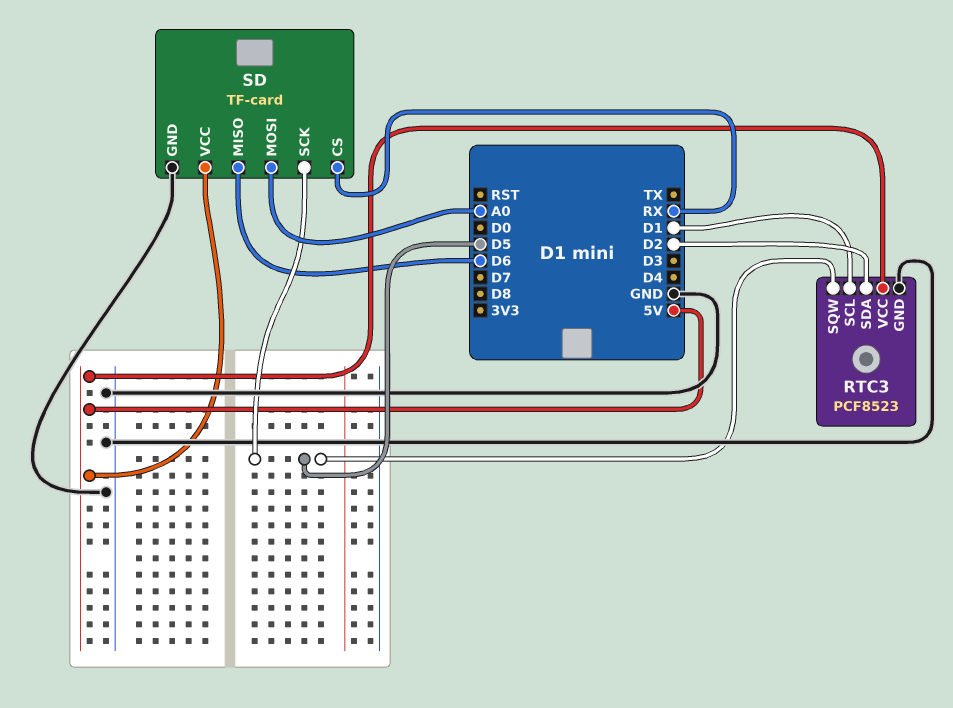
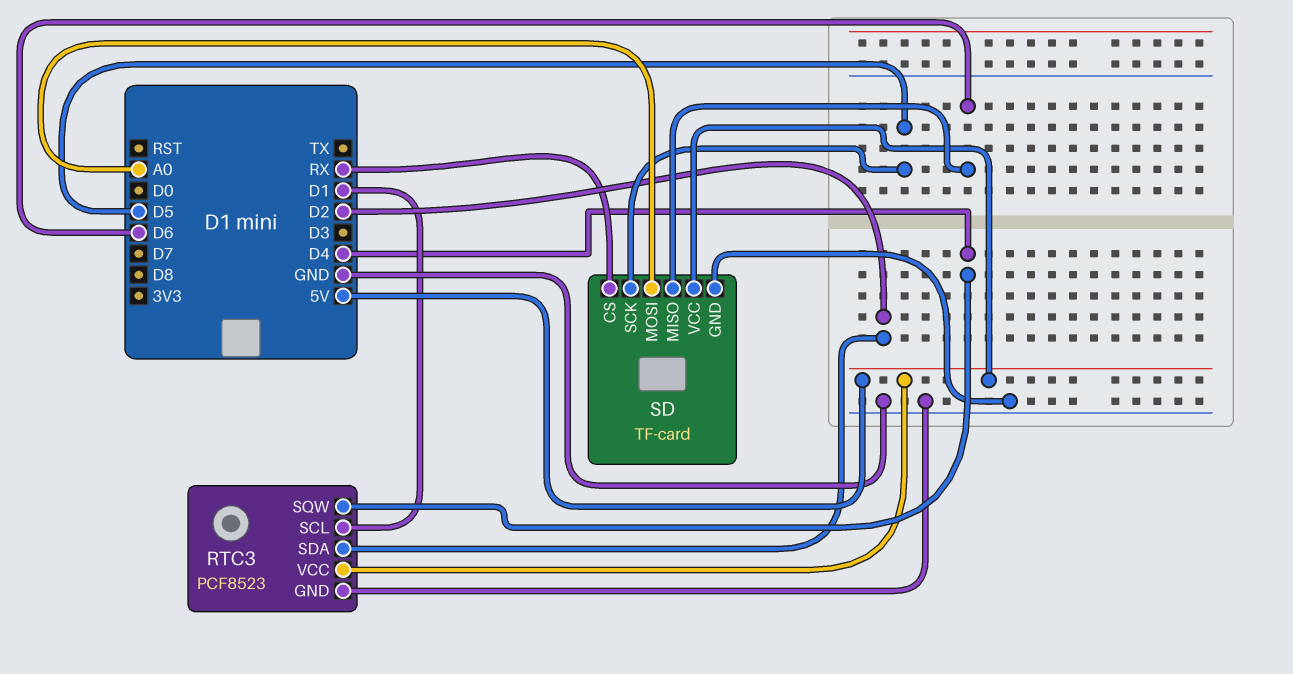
RTC3 pin SQW: D5 -> D4

